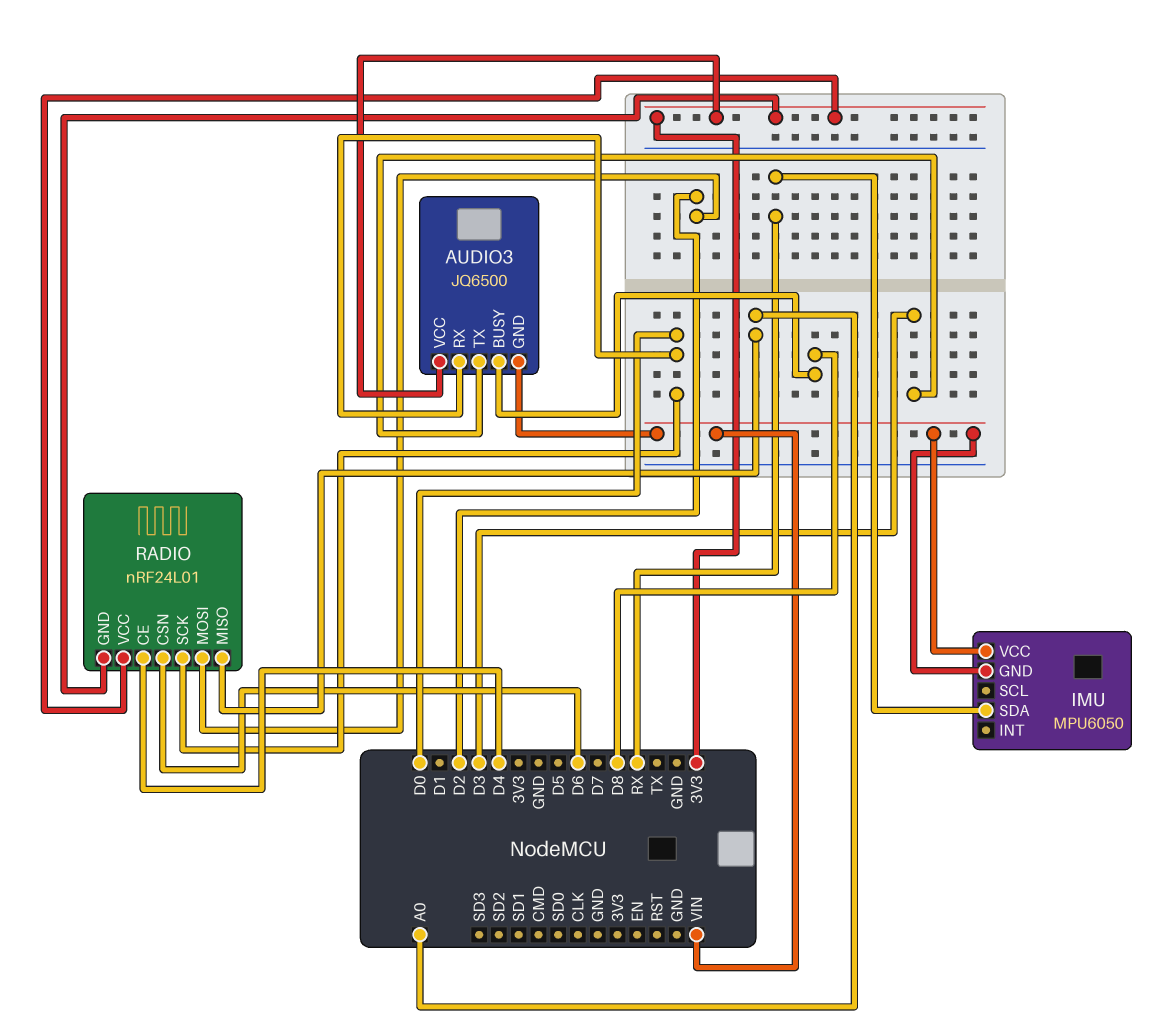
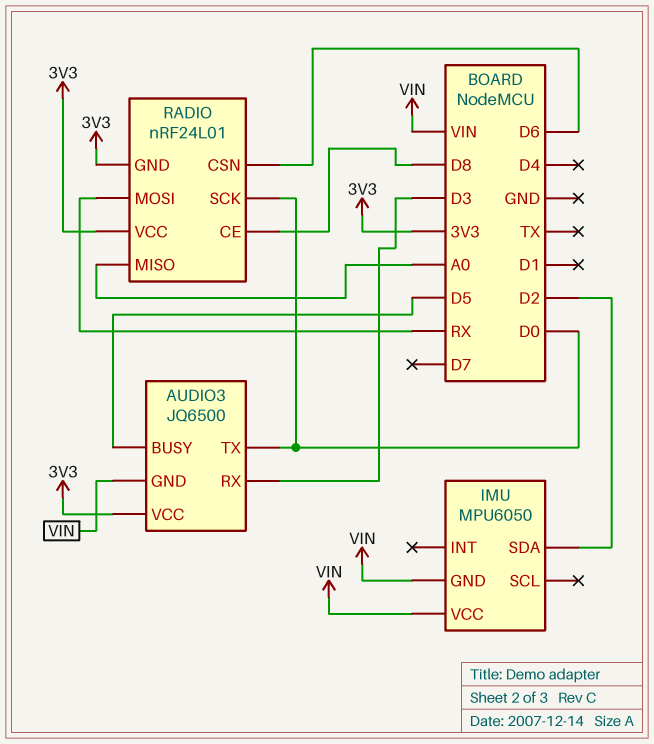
AUDIO3 pin BUSY: D8 -> D5
AUDIO3 pin RX: D0 -> D3
AUDIO3 pin TX: D3 -> D0
IMU pin SDA: RX -> D2
RADIO pin CE: D4 -> D8
RADIO pin MOSI: D2 -> RX

